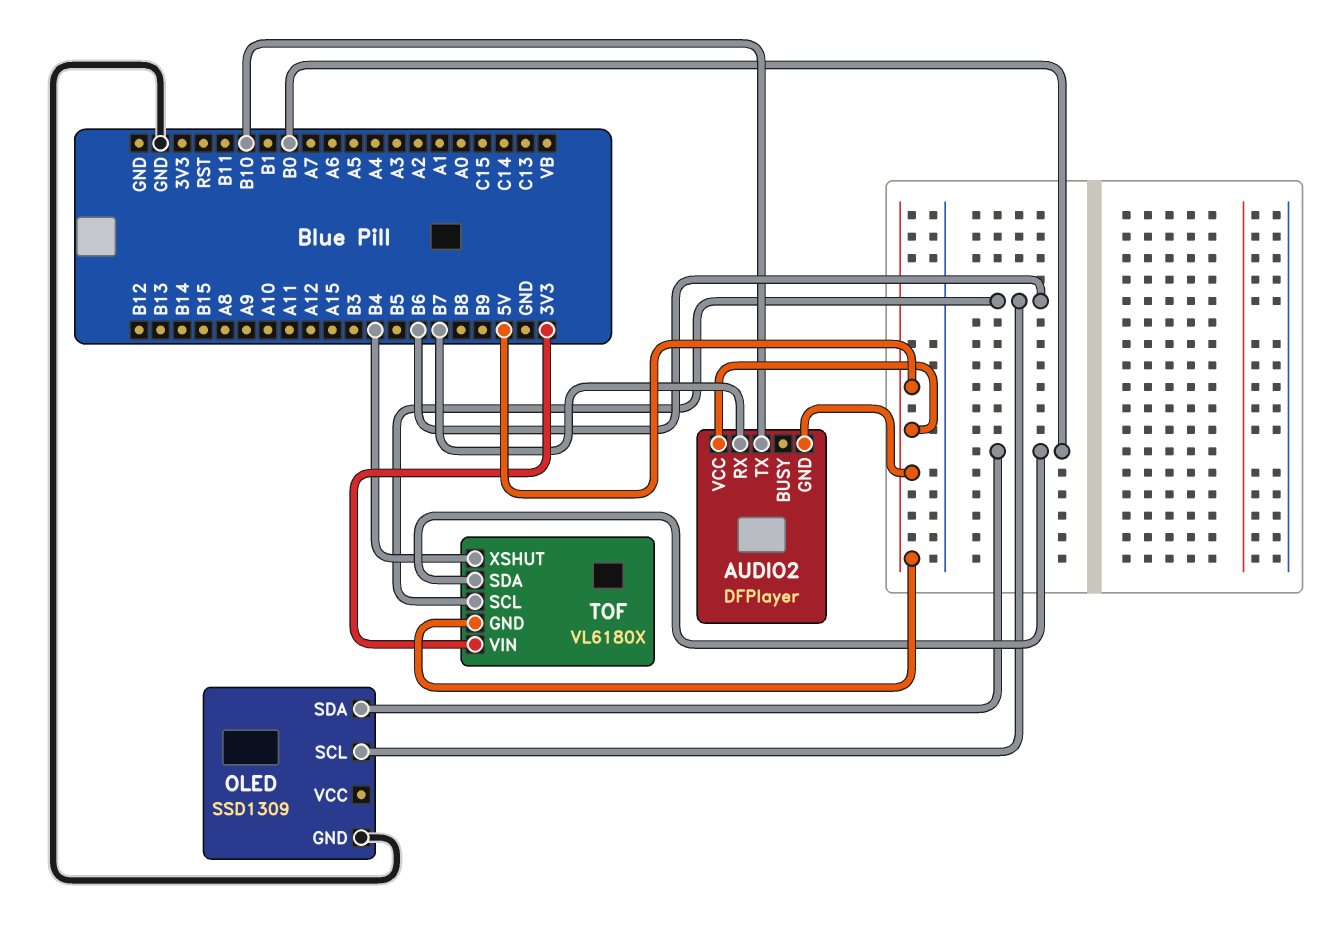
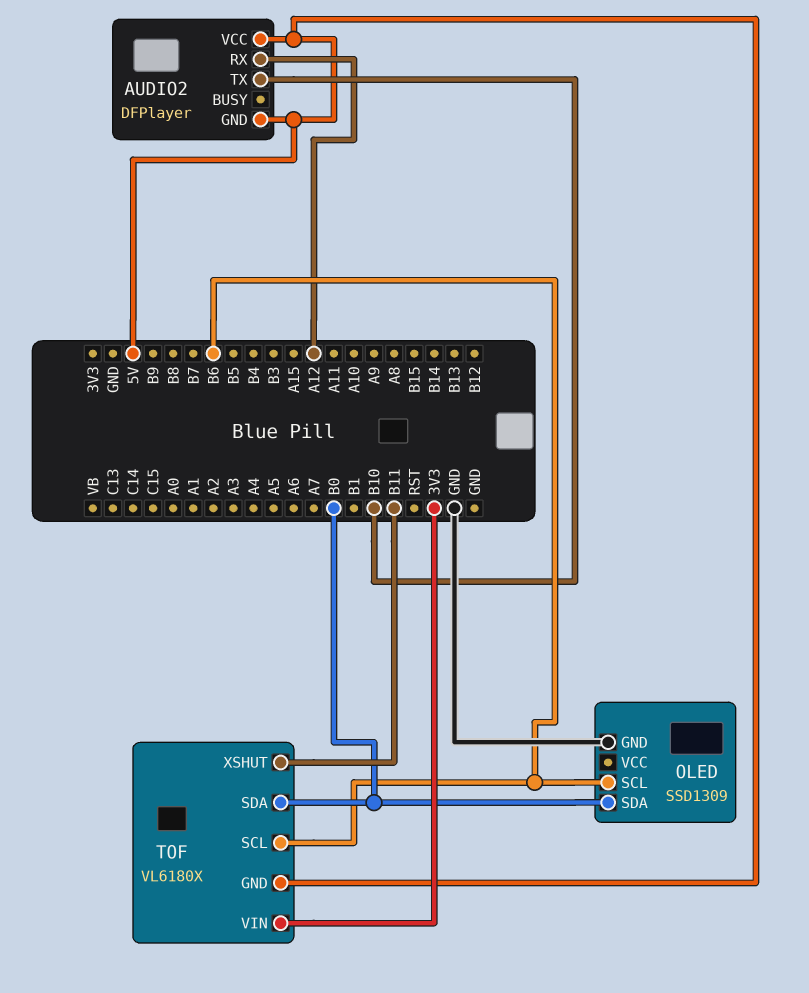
AUDIO2 pin RX: B7 -> A12
TOF pin XSHUT: B4 -> B11

